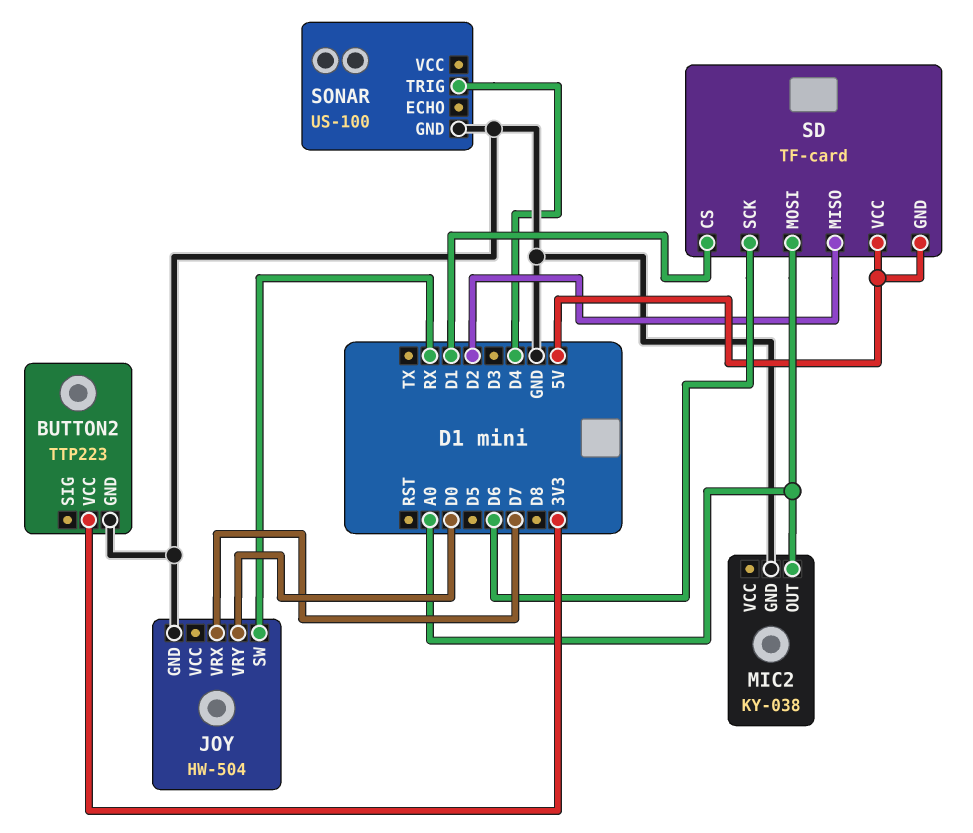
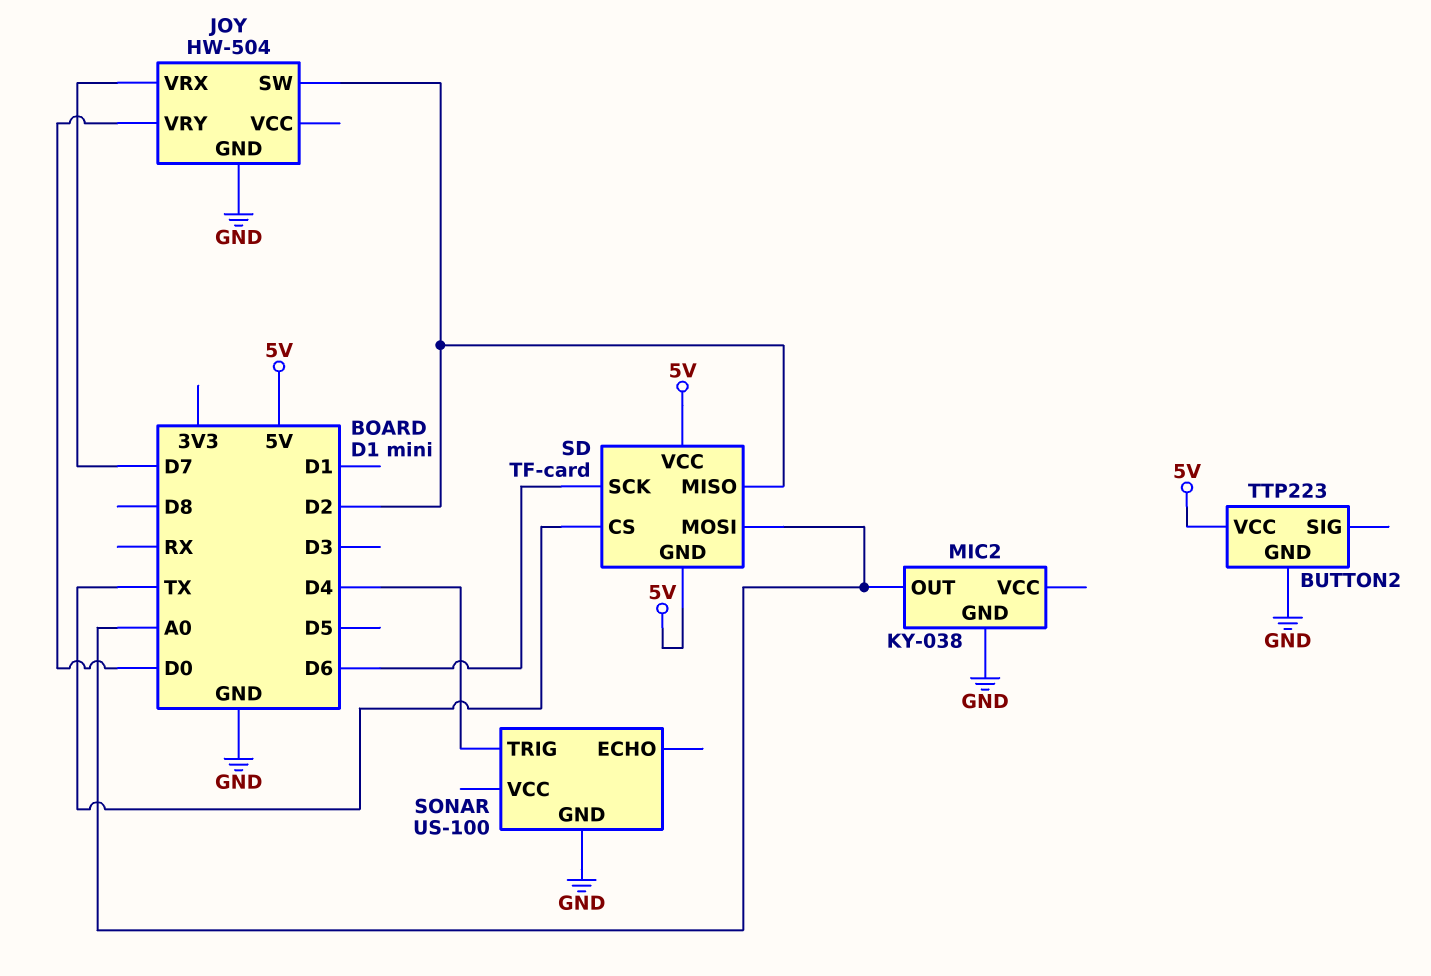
BUTTON2 pin VCC: 3V3 -> 5V
JOY pin SW: RX -> D2
SD pin CS: D1 -> TX

